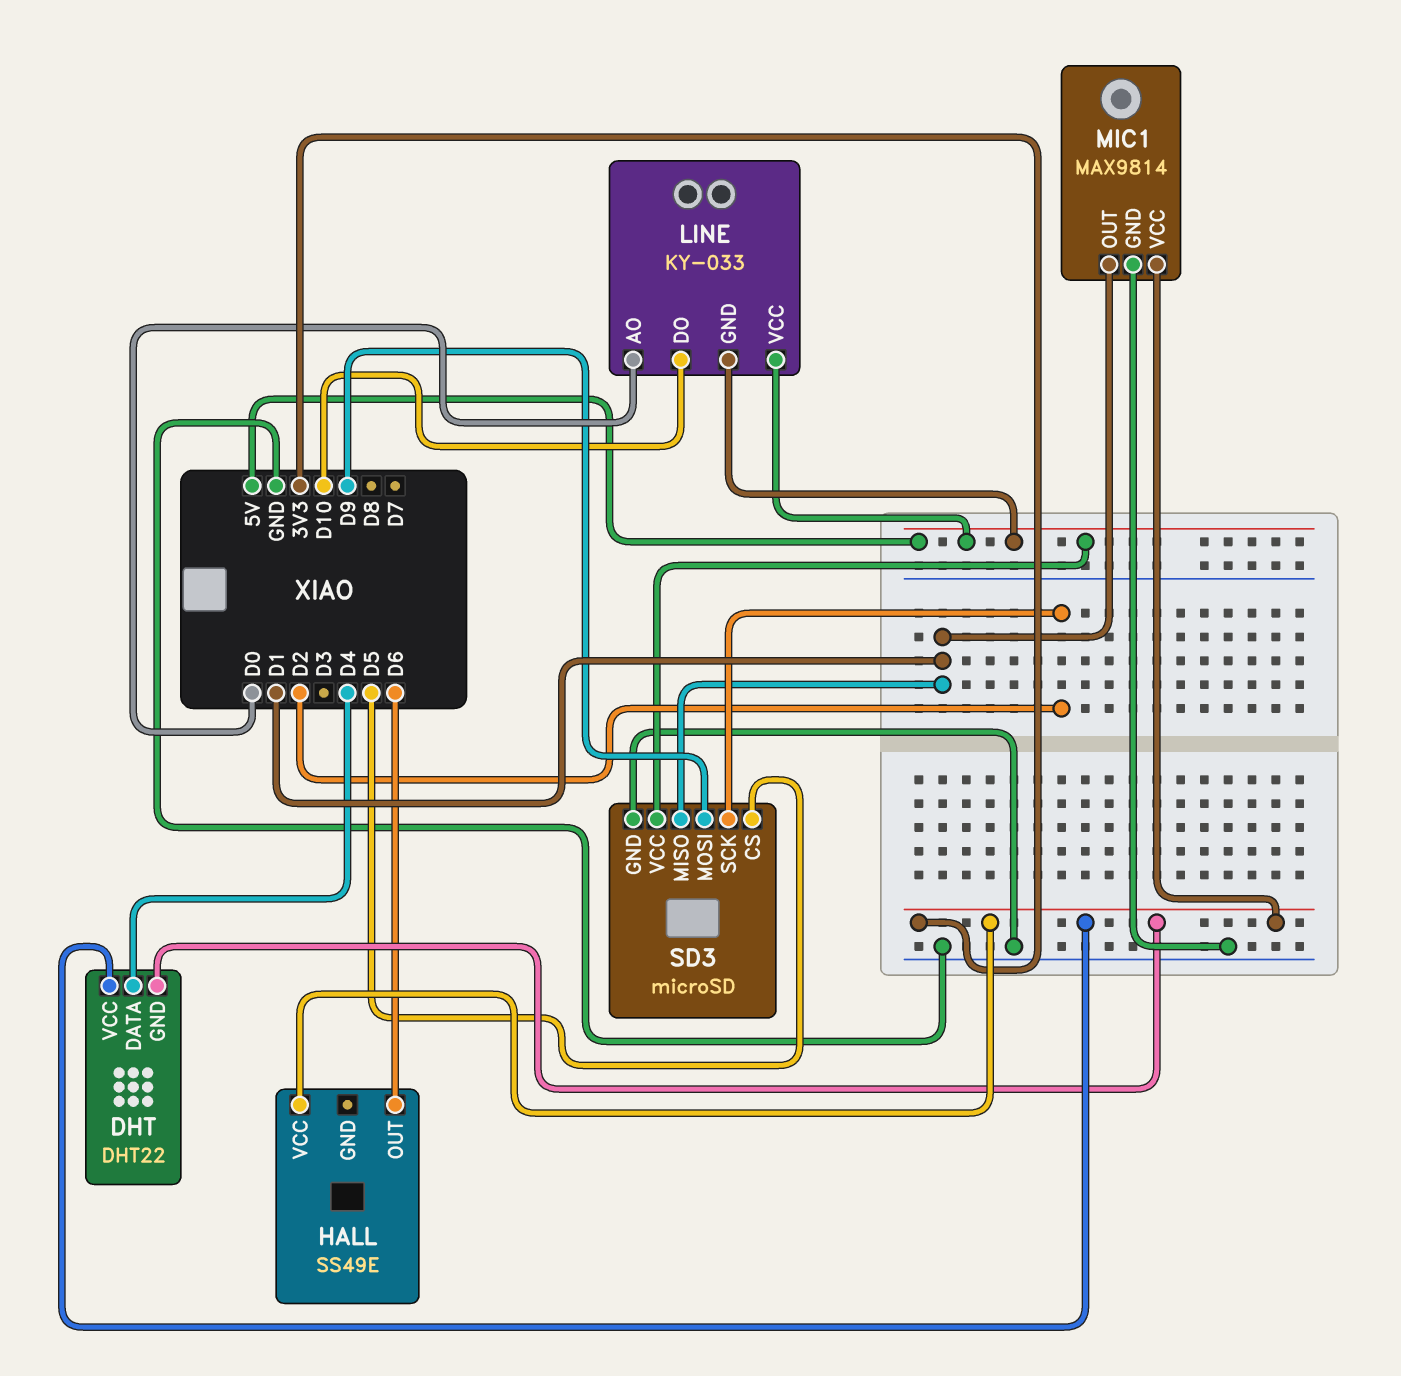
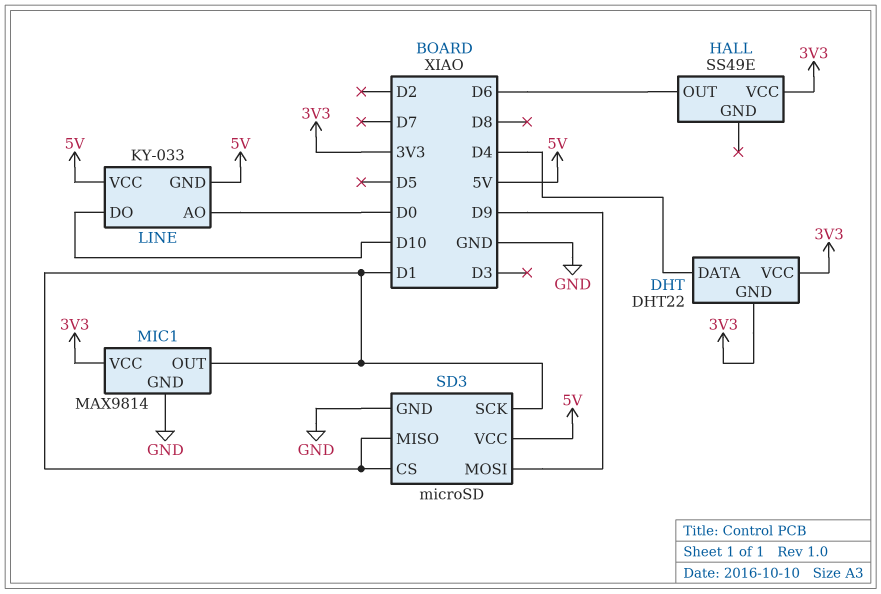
SD3 pin CS: D5 -> D1
SD3 pin SCK: D2 -> D1

